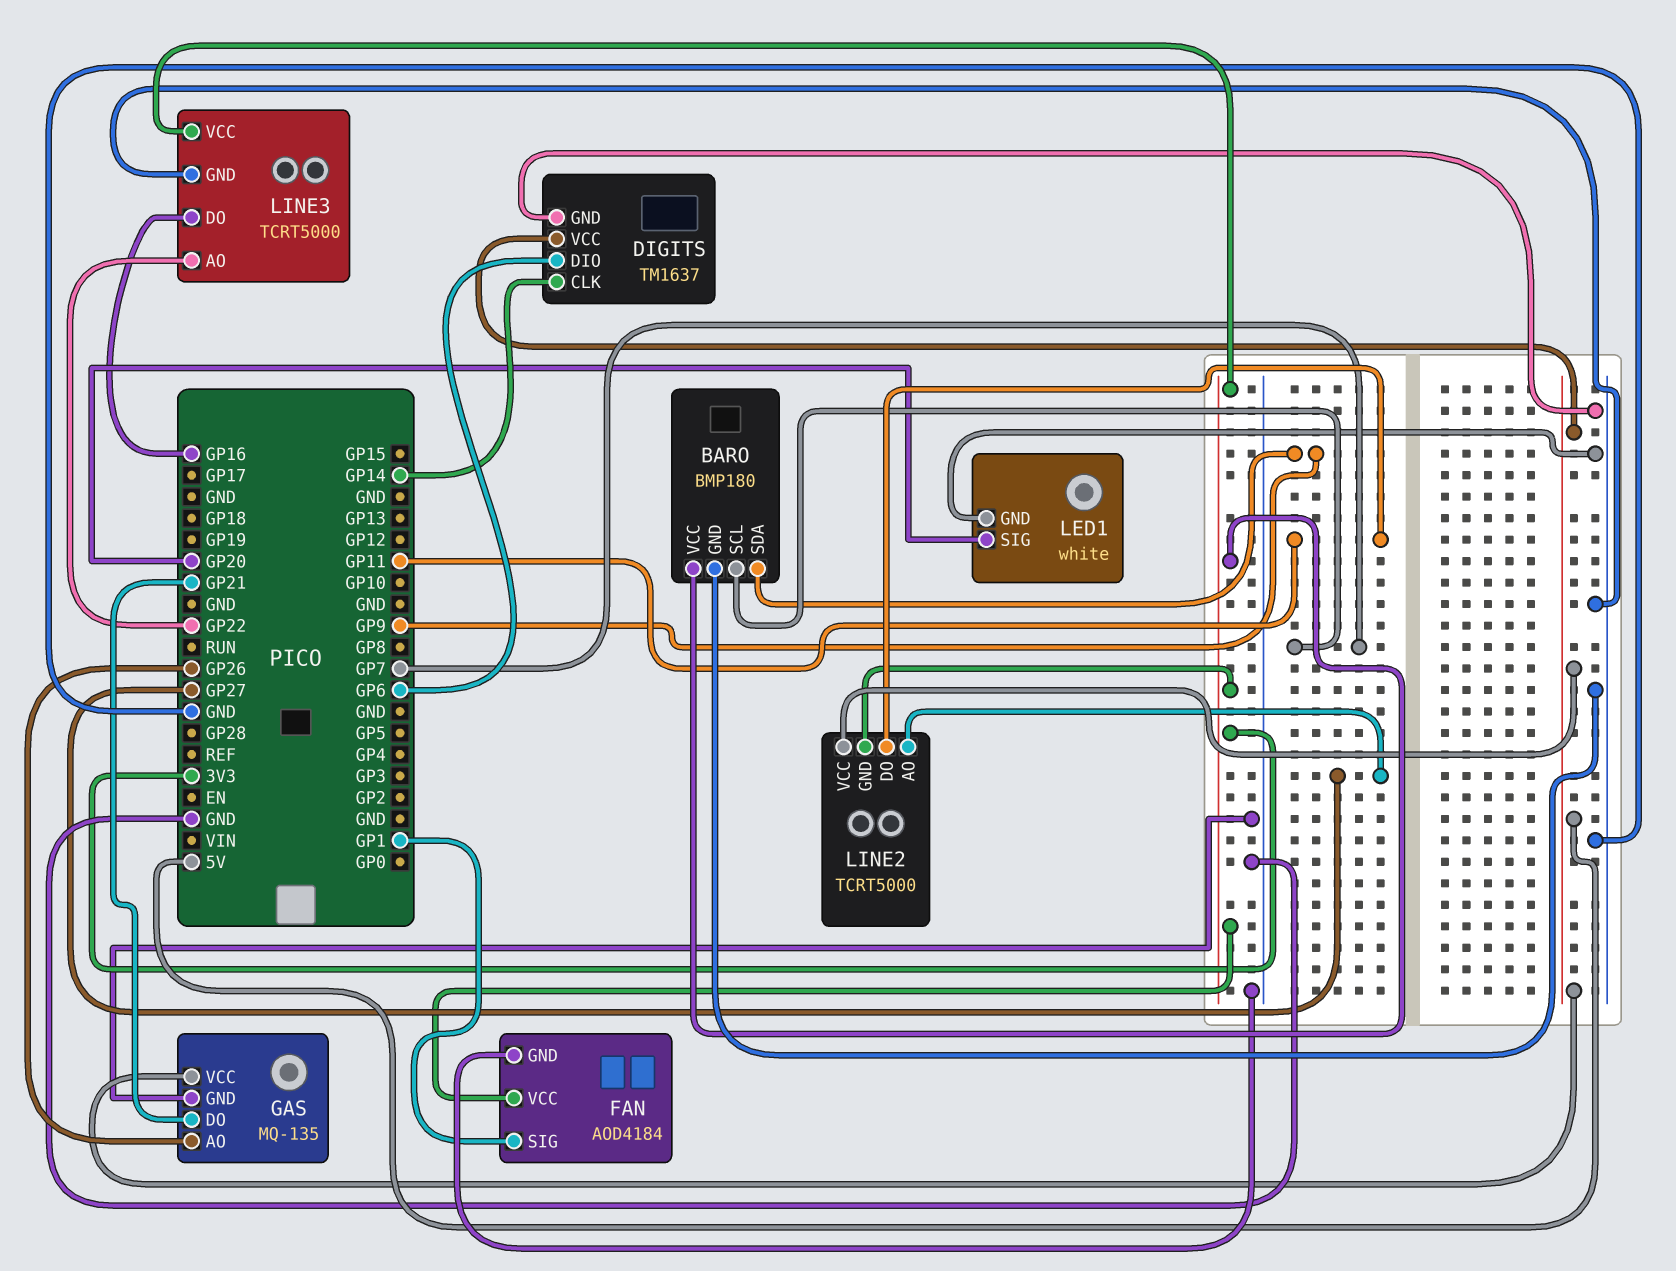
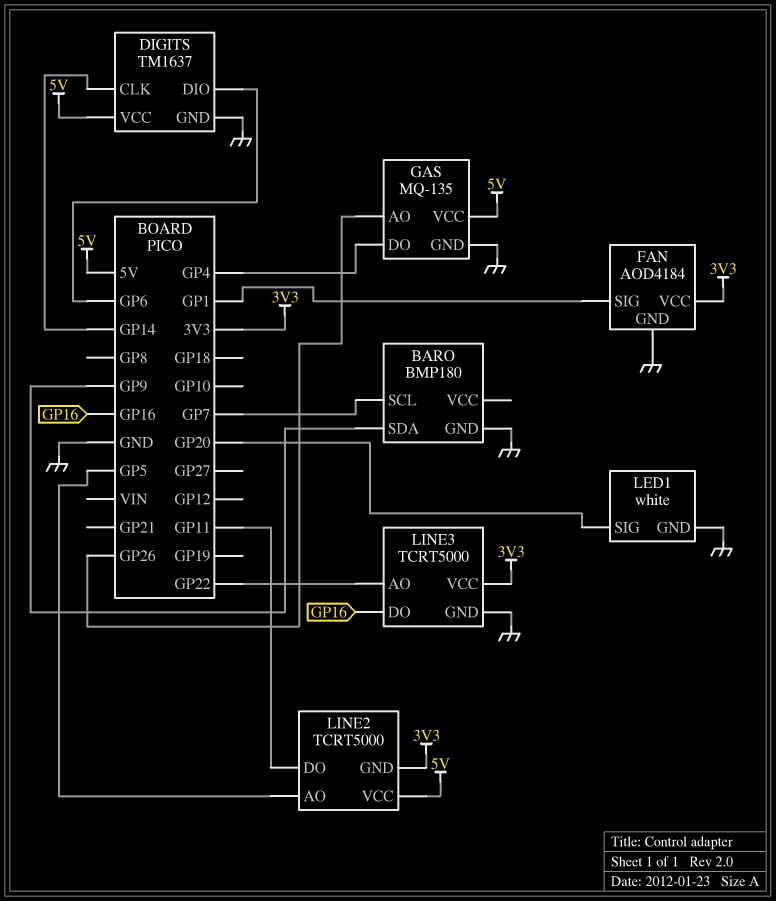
BARO pin VCC: 3V3 -> none
GAS pin DO: GP21 -> GP4
LINE2 pin AO: GP27 -> GP5

